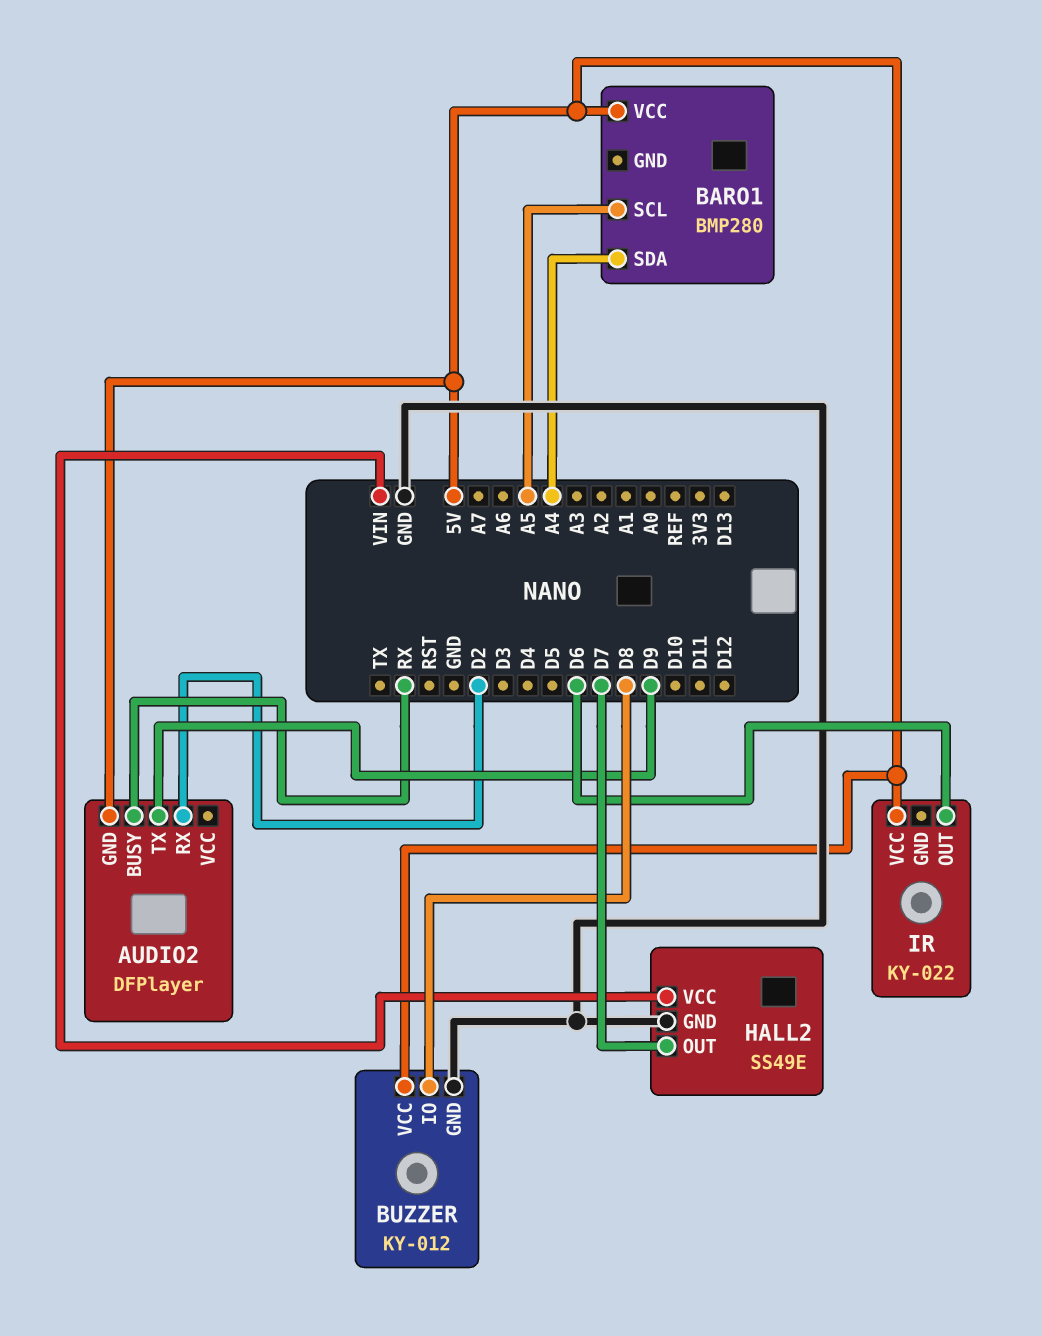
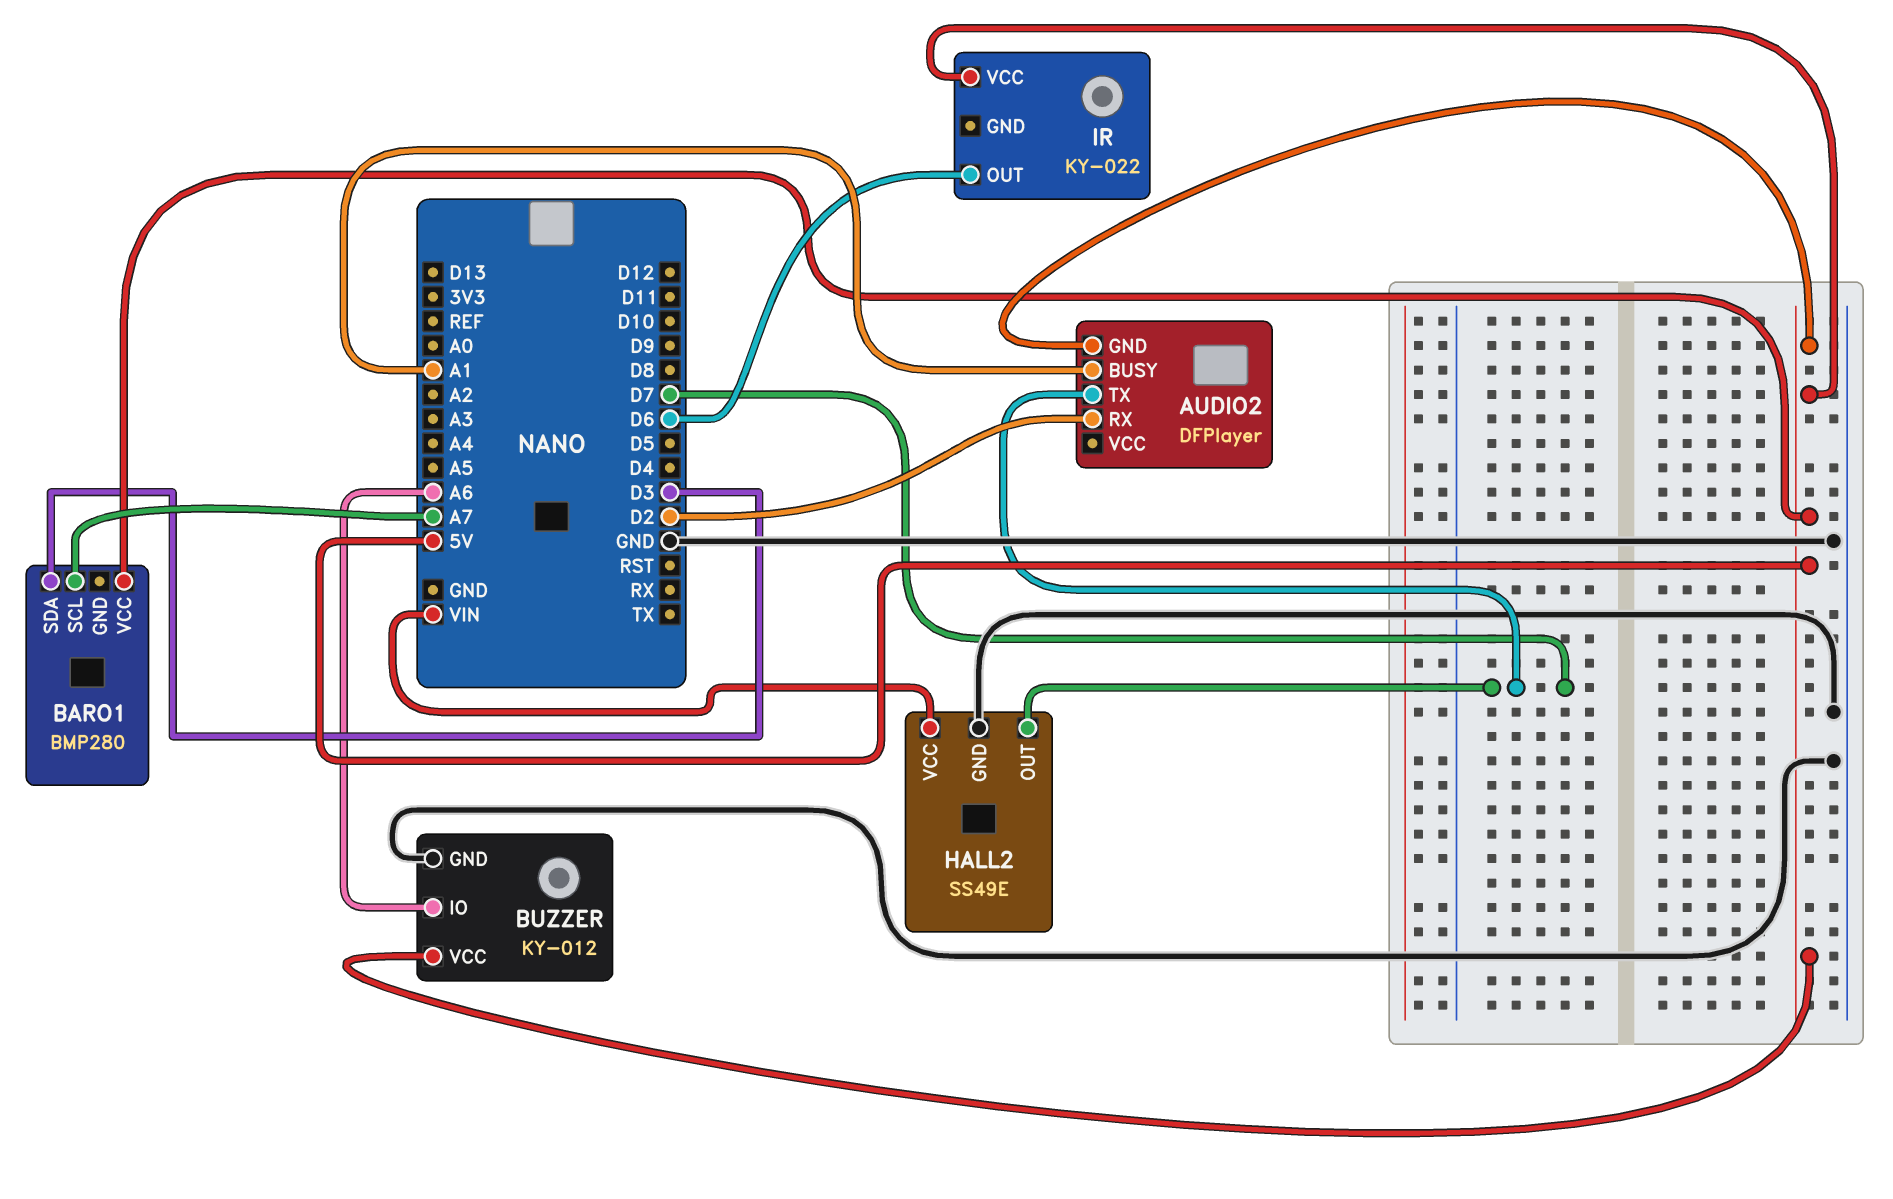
AUDIO2 pin BUSY: RX -> A1
AUDIO2 pin TX: D9 -> D7
BARO1 pin SCL: A5 -> A7
BARO1 pin SDA: A4 -> D3
BUZZER pin IO: D8 -> A6

